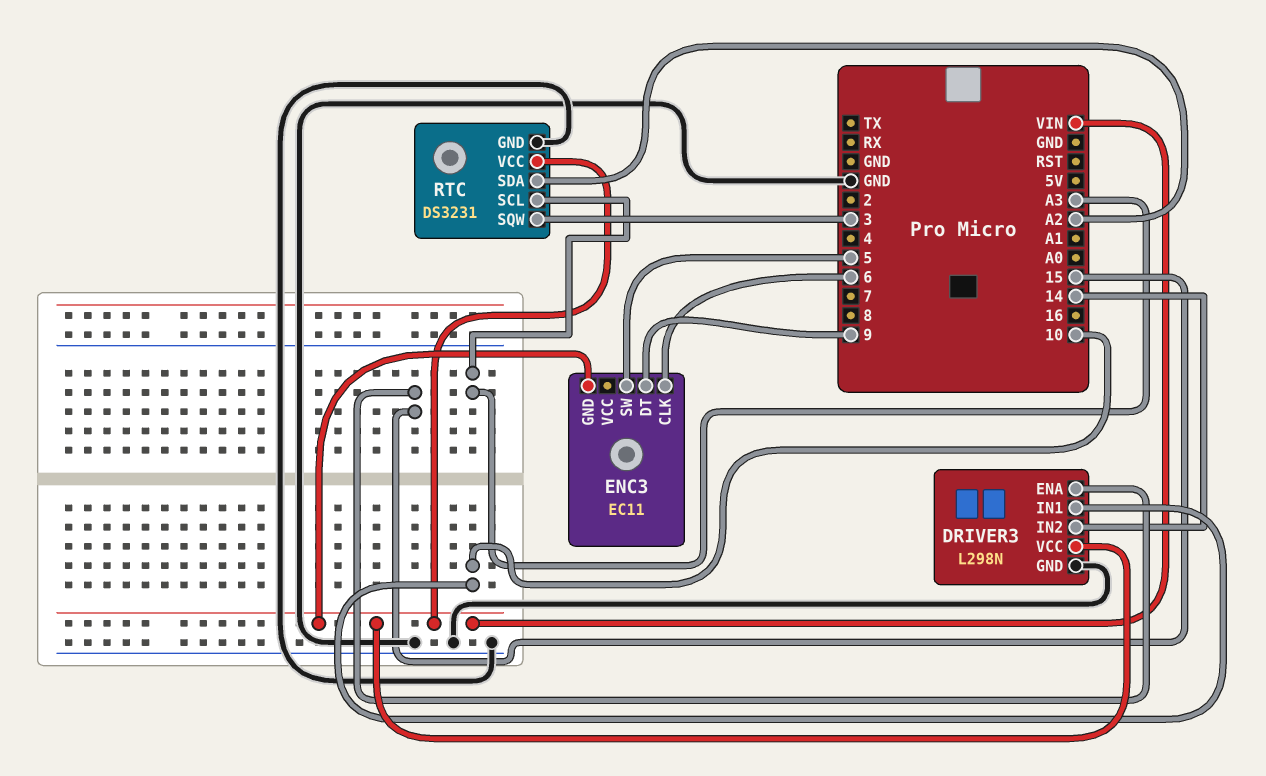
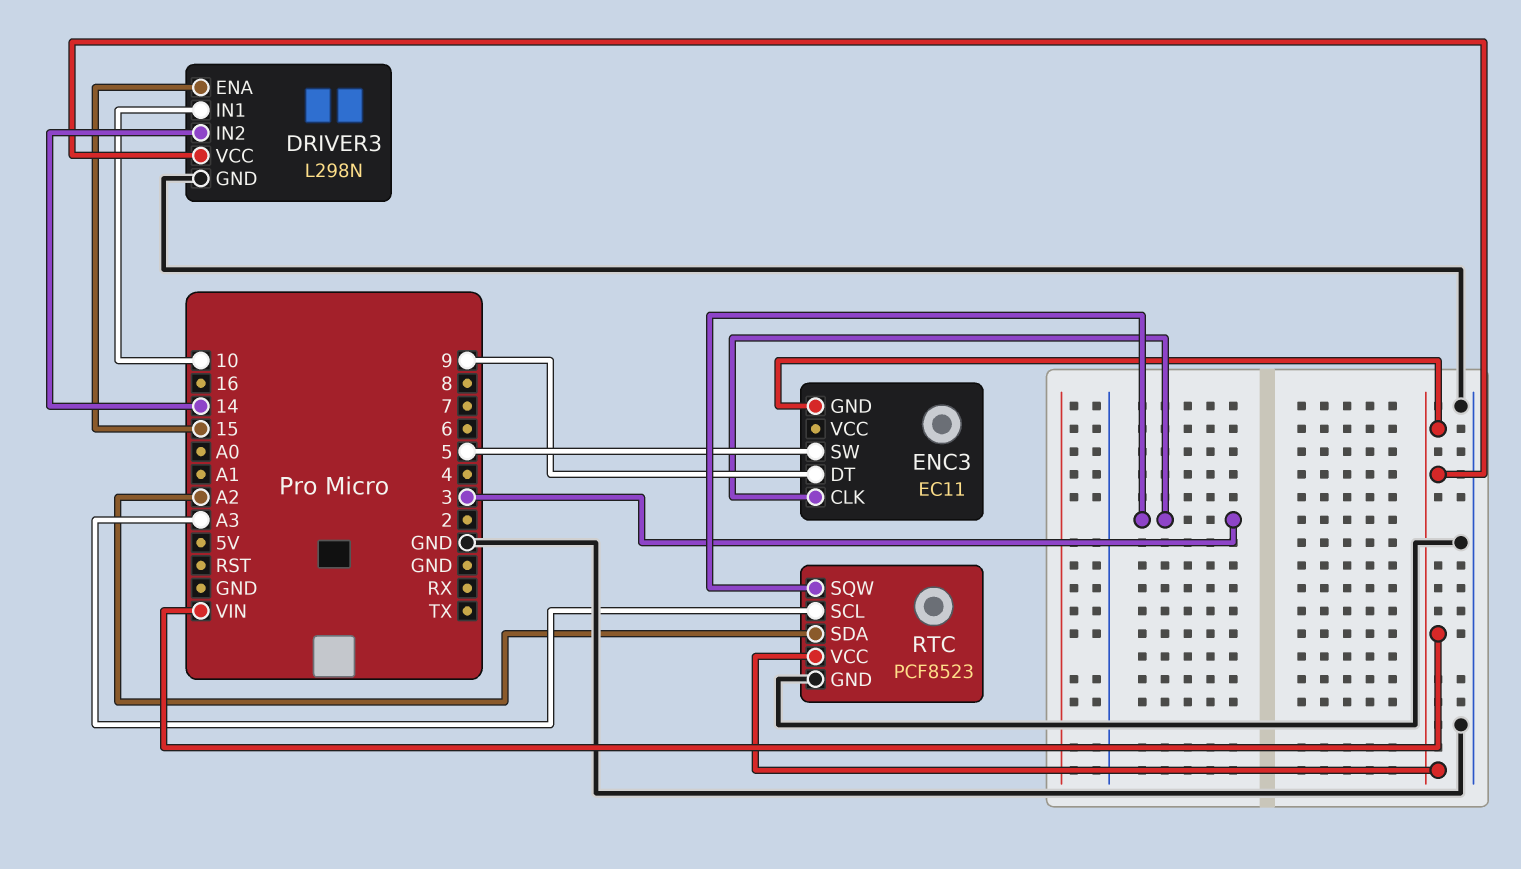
ENC3 pin CLK: 6 -> 3
RTC: DS3231 -> PCF8523

